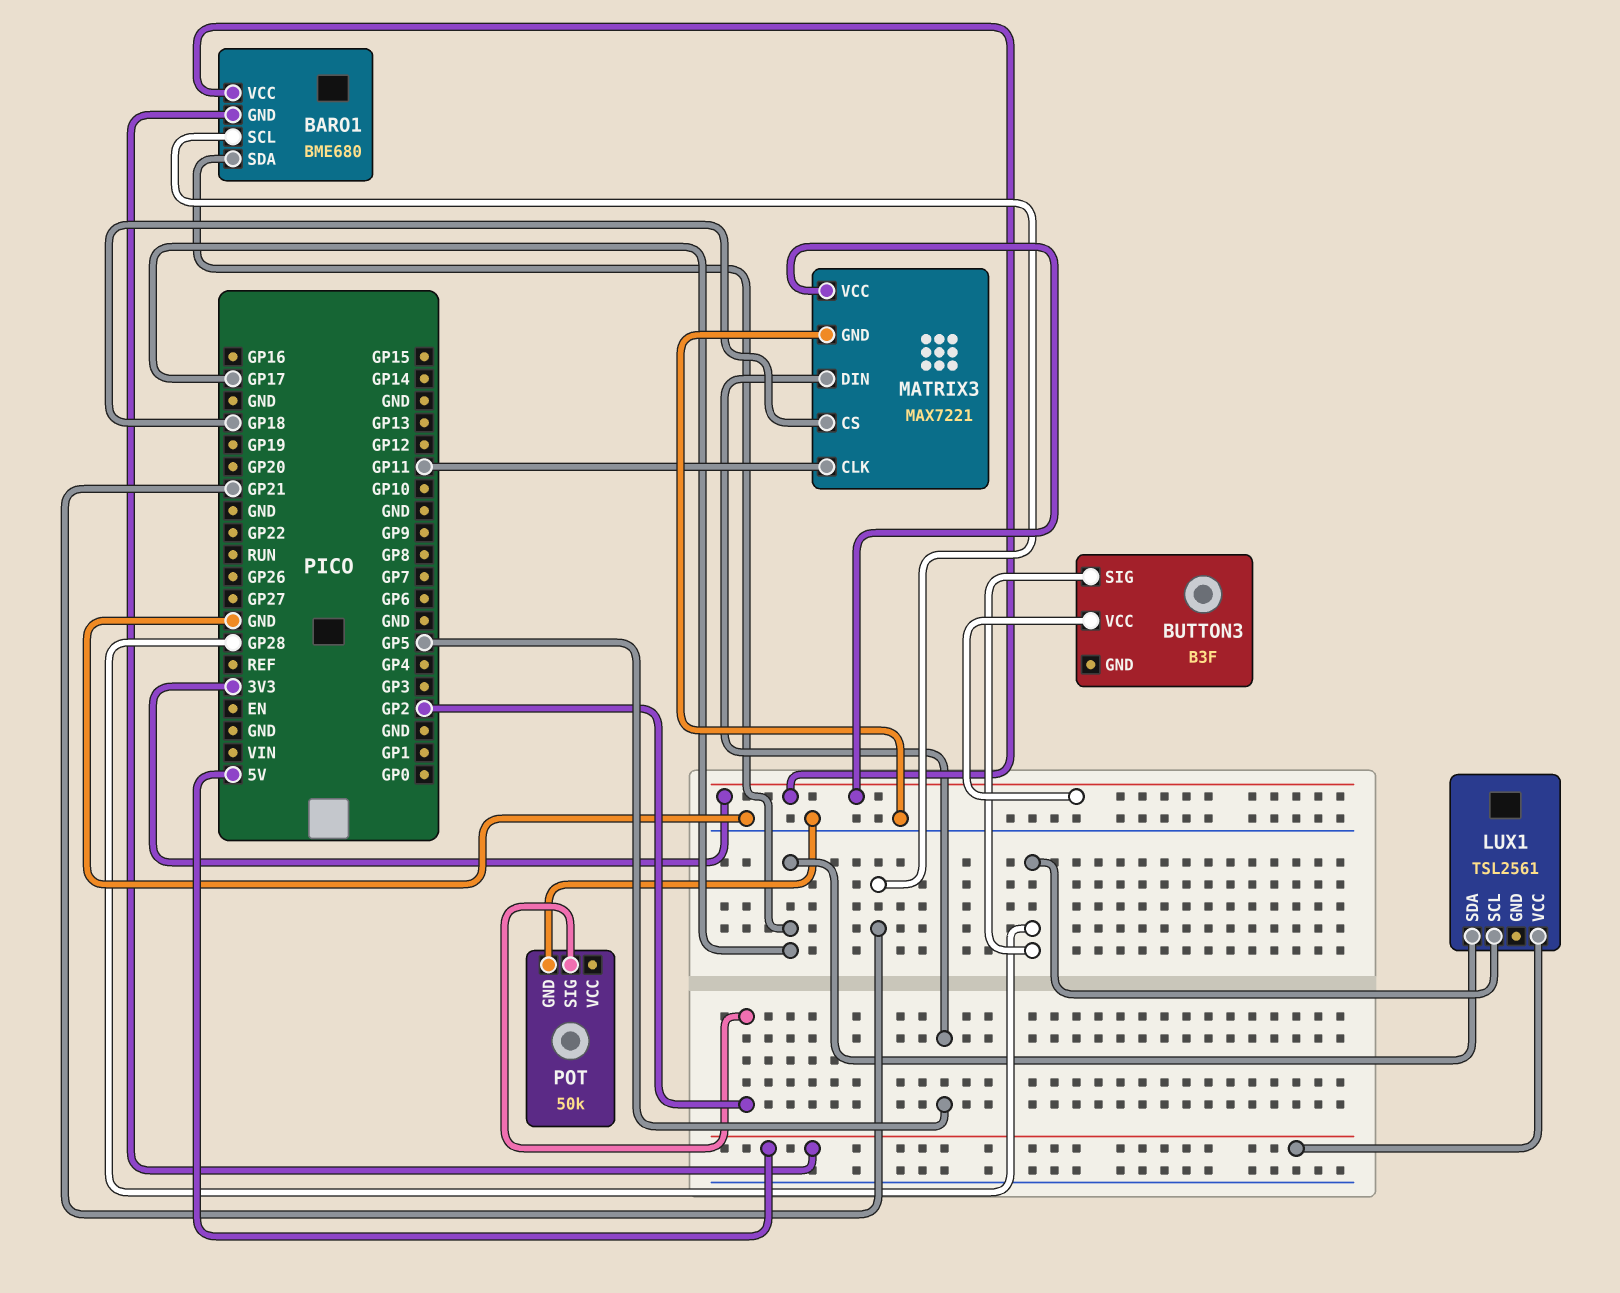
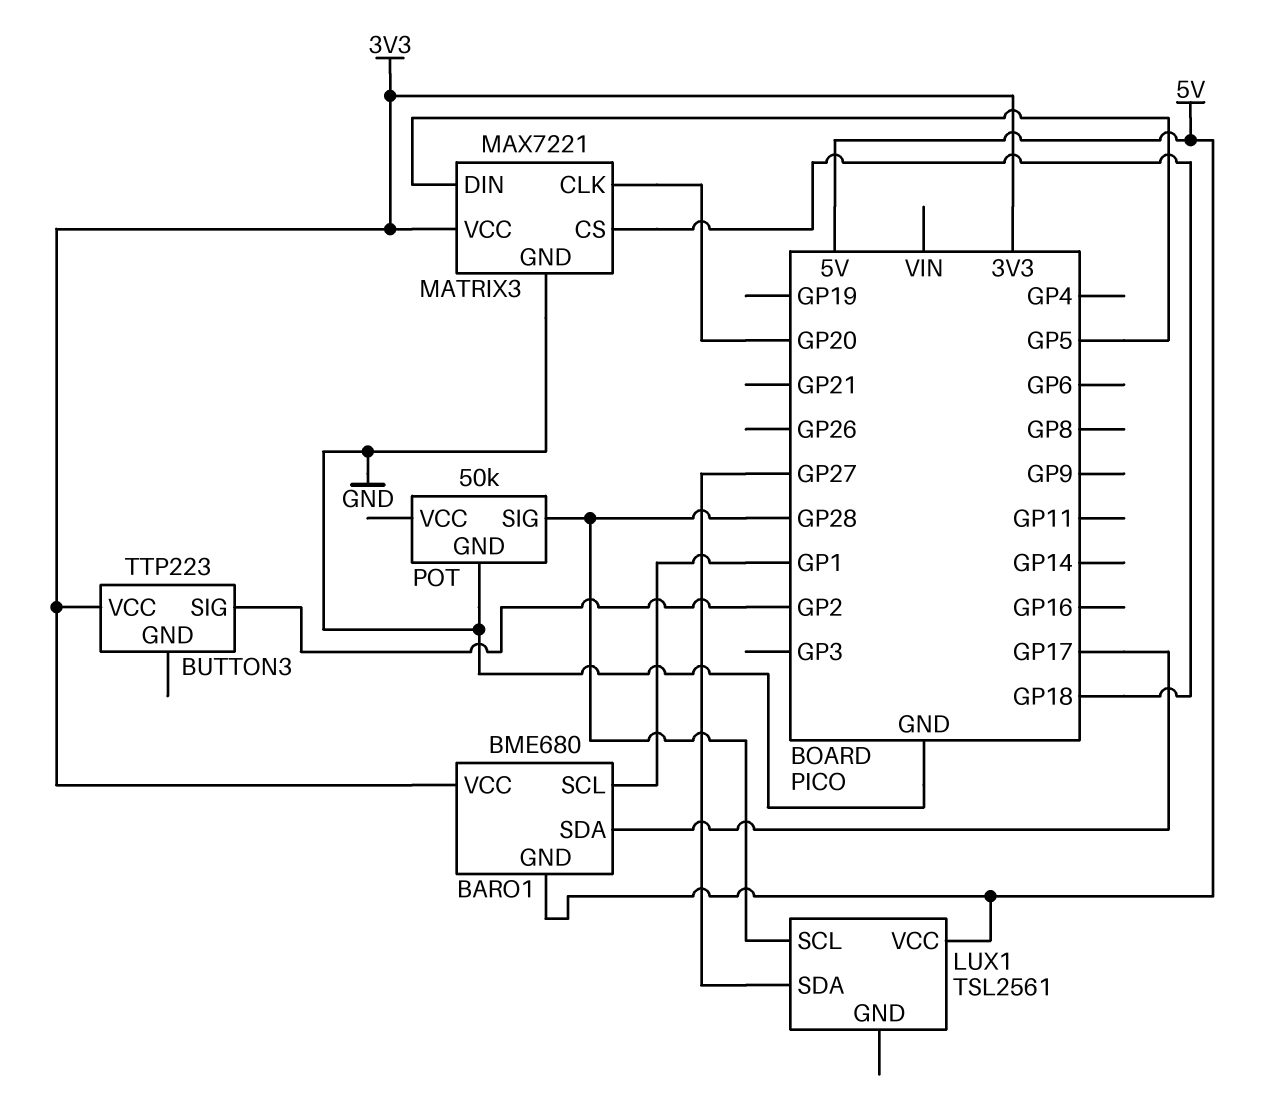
BARO1 pin SCL: GP21 -> GP1
BUTTON3: B3F -> TTP223
BUTTON3 pin SIG: GP28 -> GP2
LUX1 pin SDA: GP17 -> GP27
MATRIX3 pin CLK: GP11 -> GP20
POT pin SIG: GP2 -> GP28

